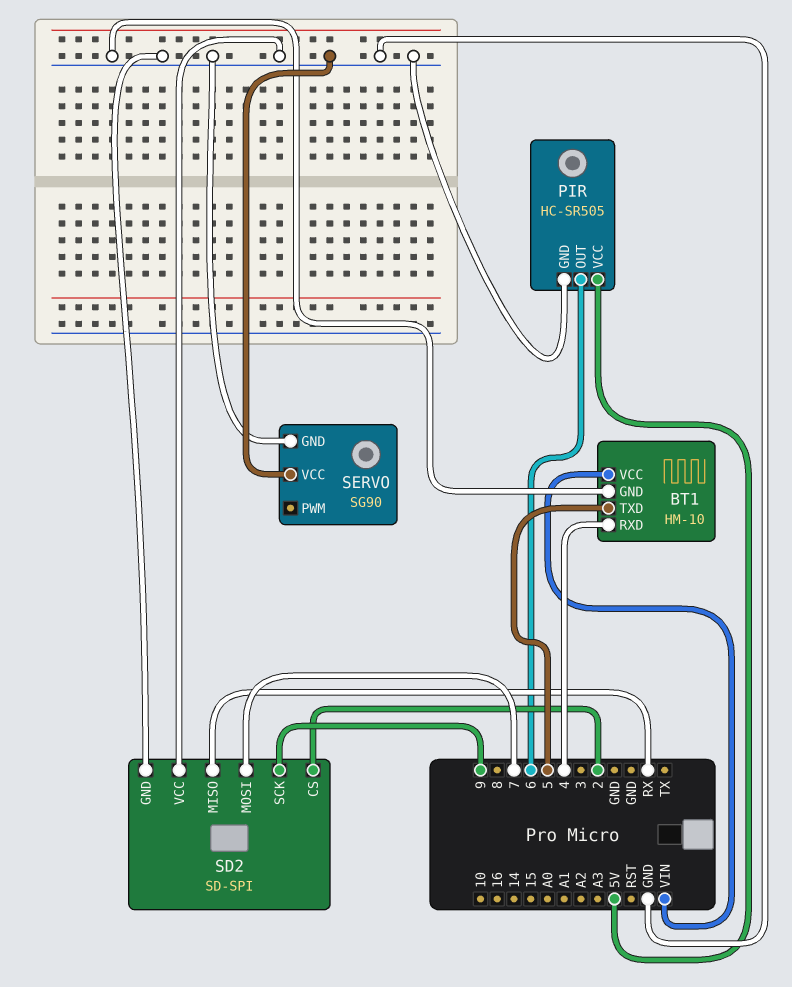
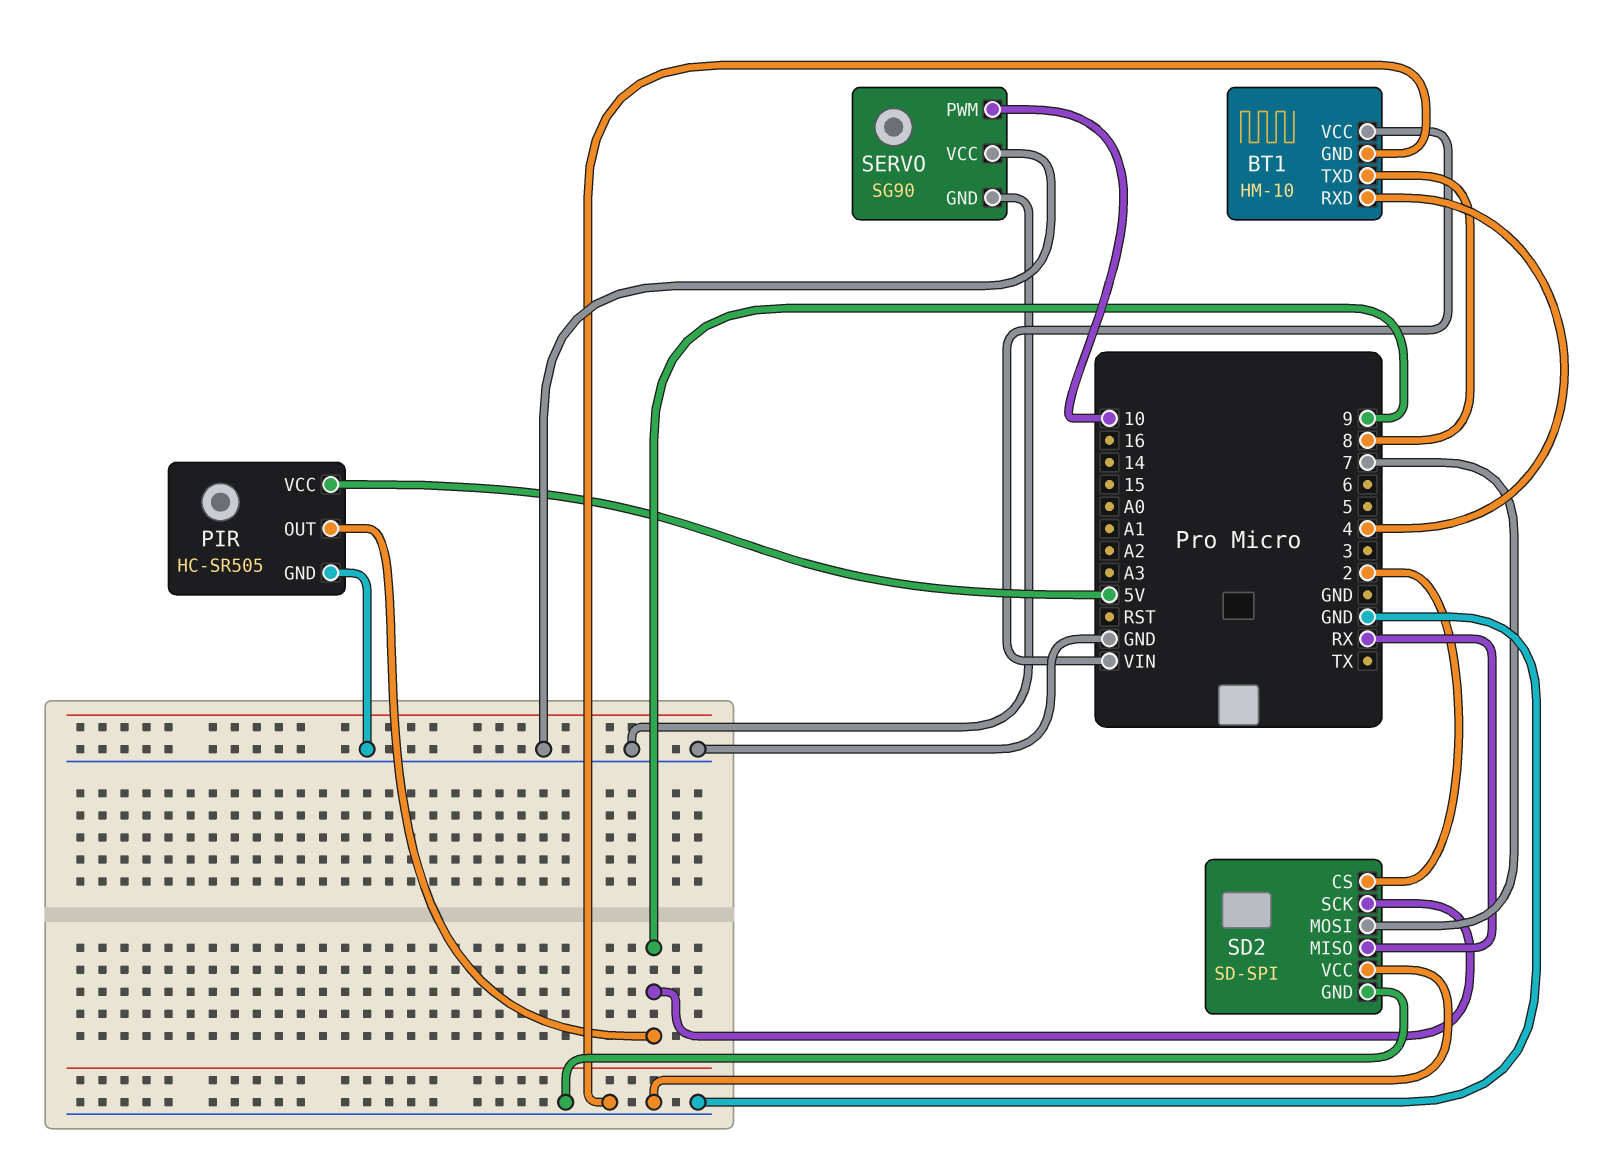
BT1 pin TXD: 5 -> 8
PIR pin OUT: 6 -> 9
SERVO pin PWM: none -> 10

